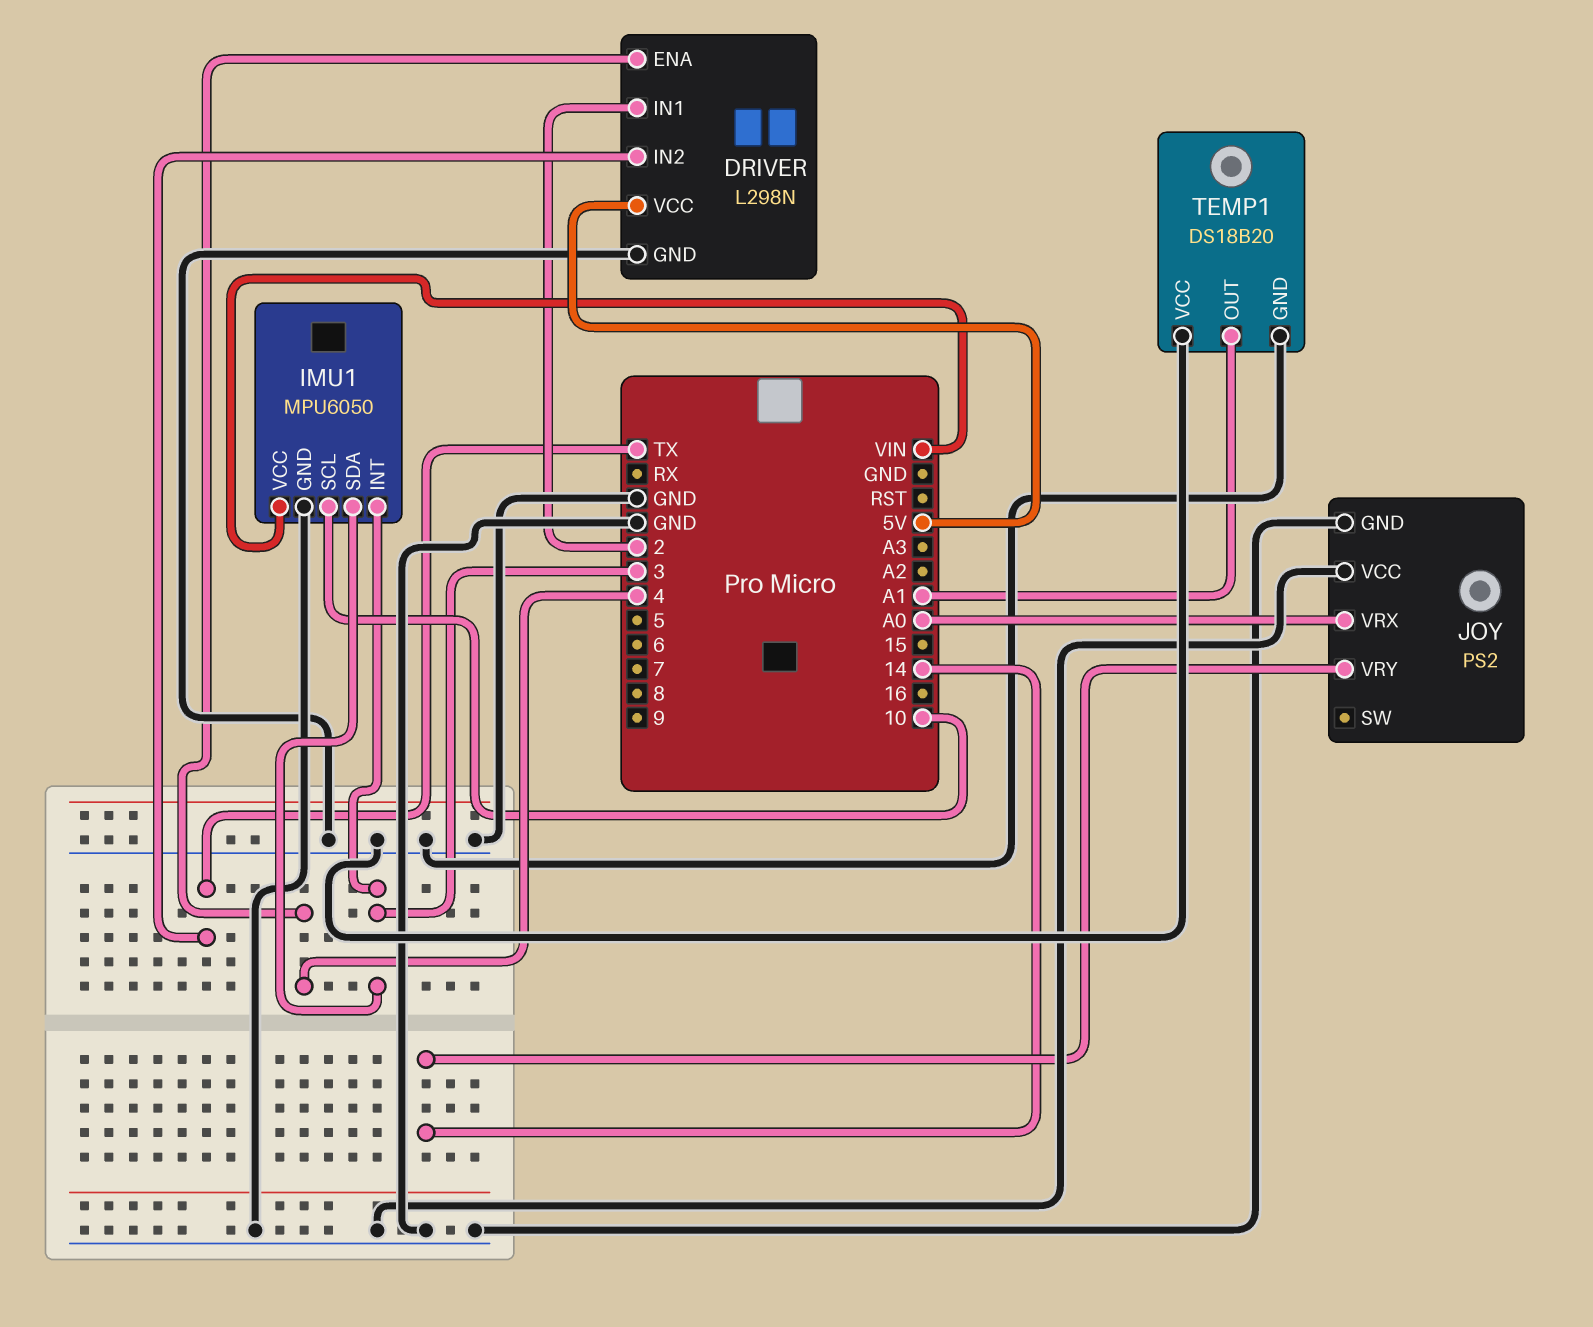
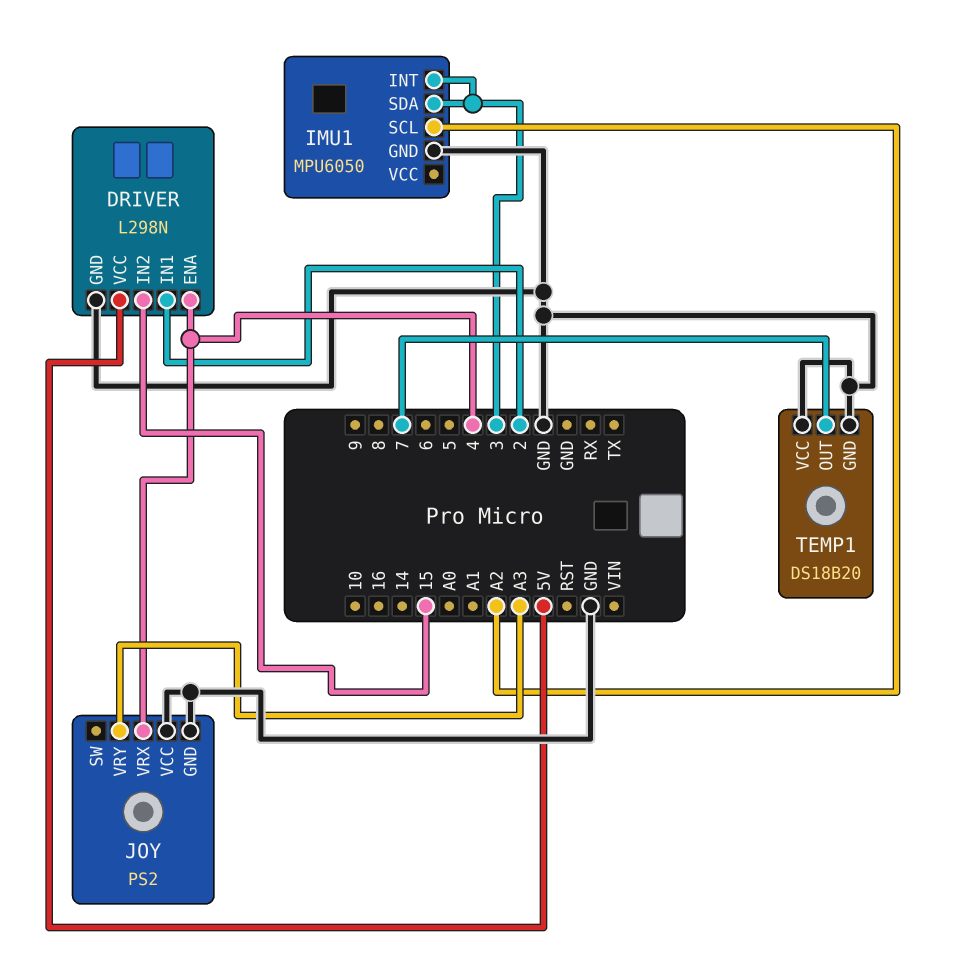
DRIVER pin IN2: TX -> 15
IMU1 pin SCL: 10 -> A2
IMU1 pin VCC: VIN -> none
JOY pin VRX: A0 -> 4
JOY pin VRY: 14 -> A3
TEMP1 pin OUT: A1 -> 7

